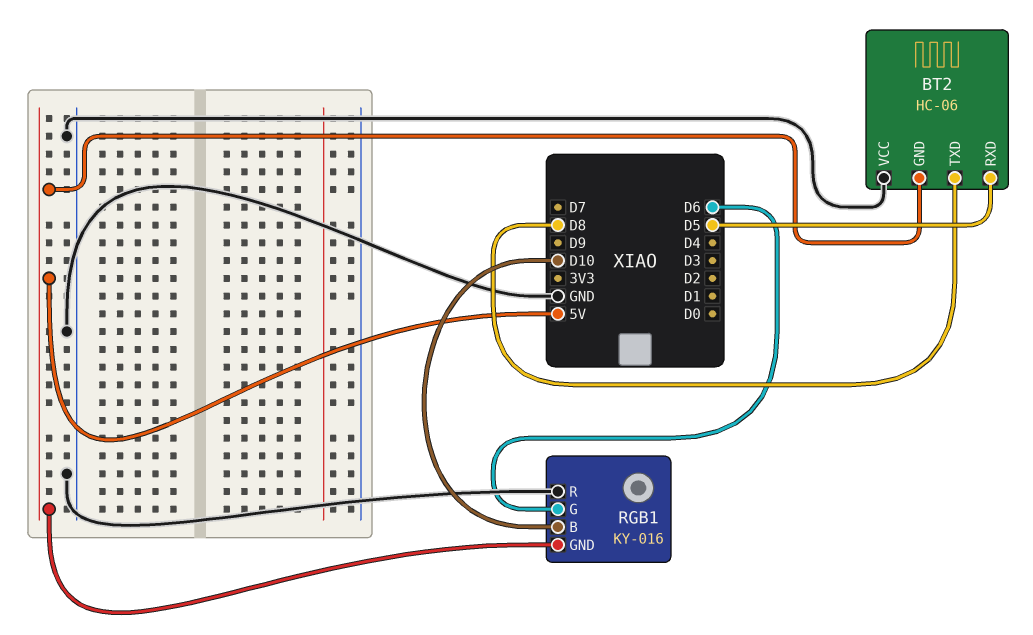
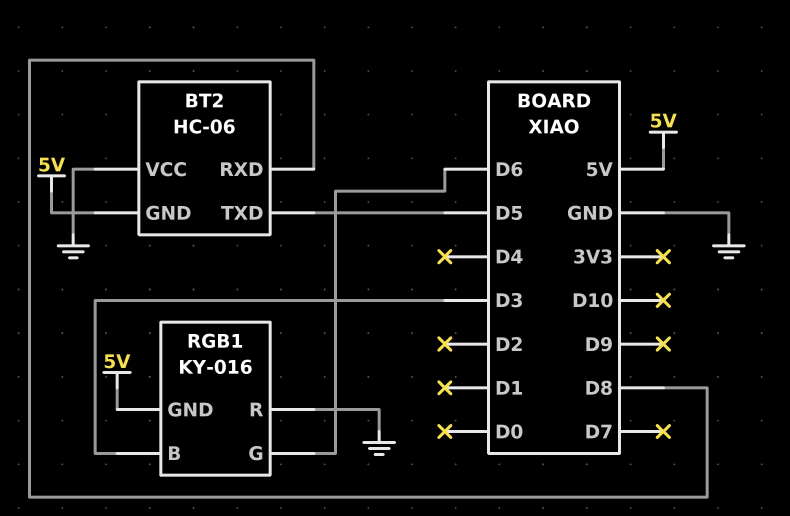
BT2 pin RXD: D5 -> D8
BT2 pin TXD: D8 -> D5
RGB1 pin B: D10 -> D3

